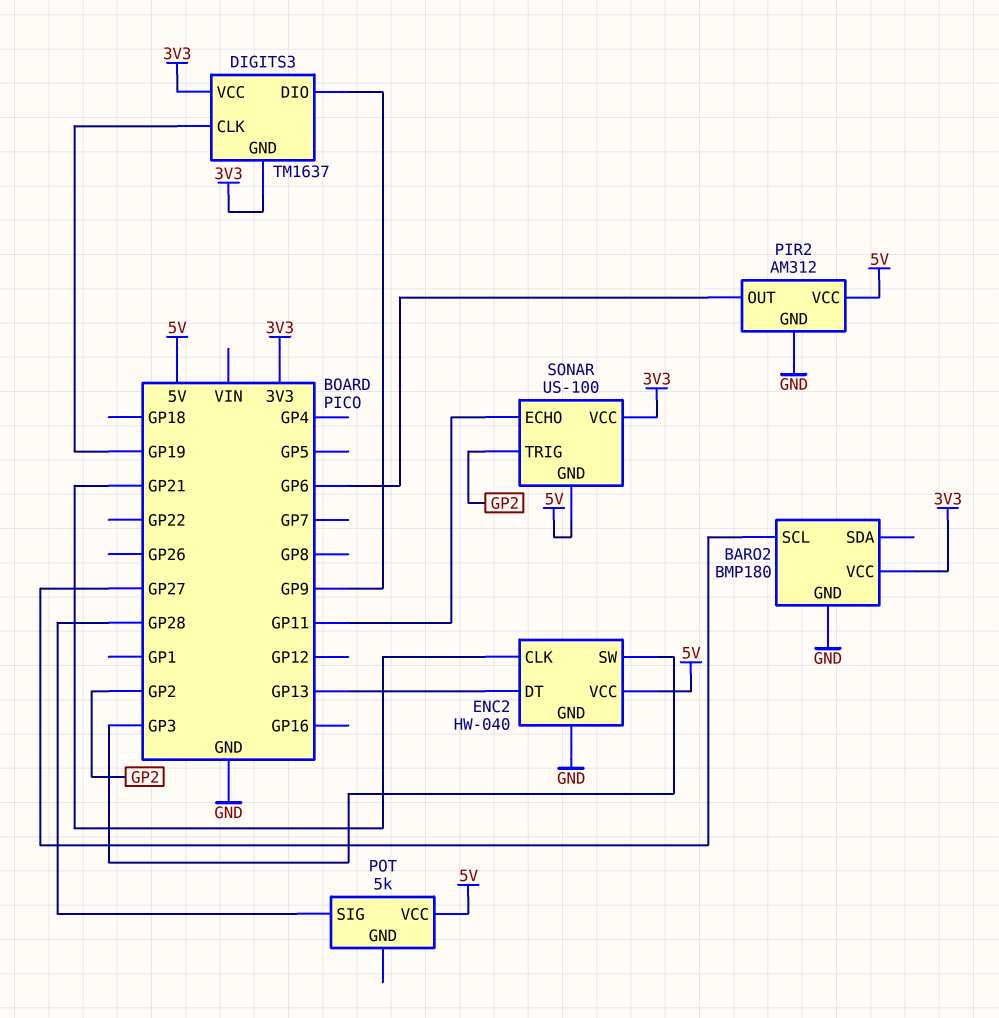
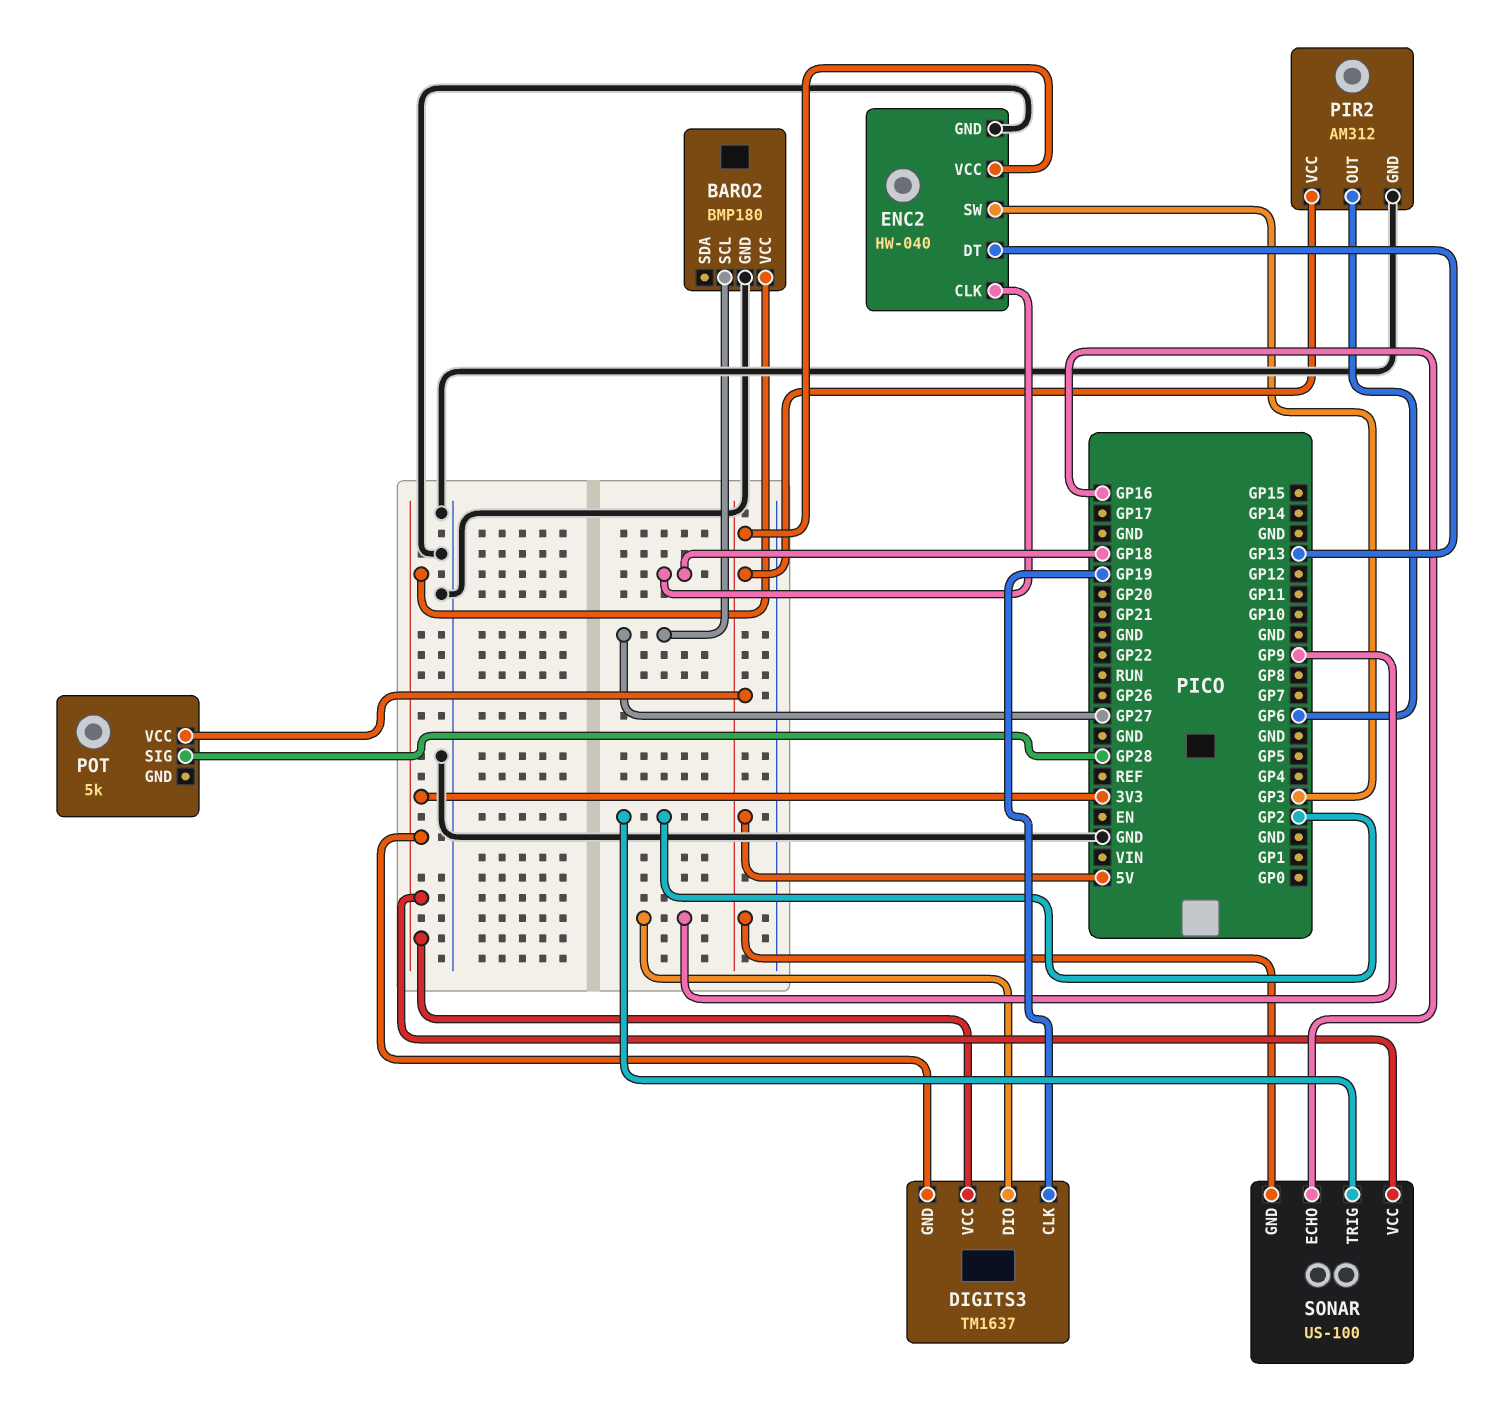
ENC2 pin CLK: GP21 -> GP18
SONAR pin ECHO: GP11 -> GP16

